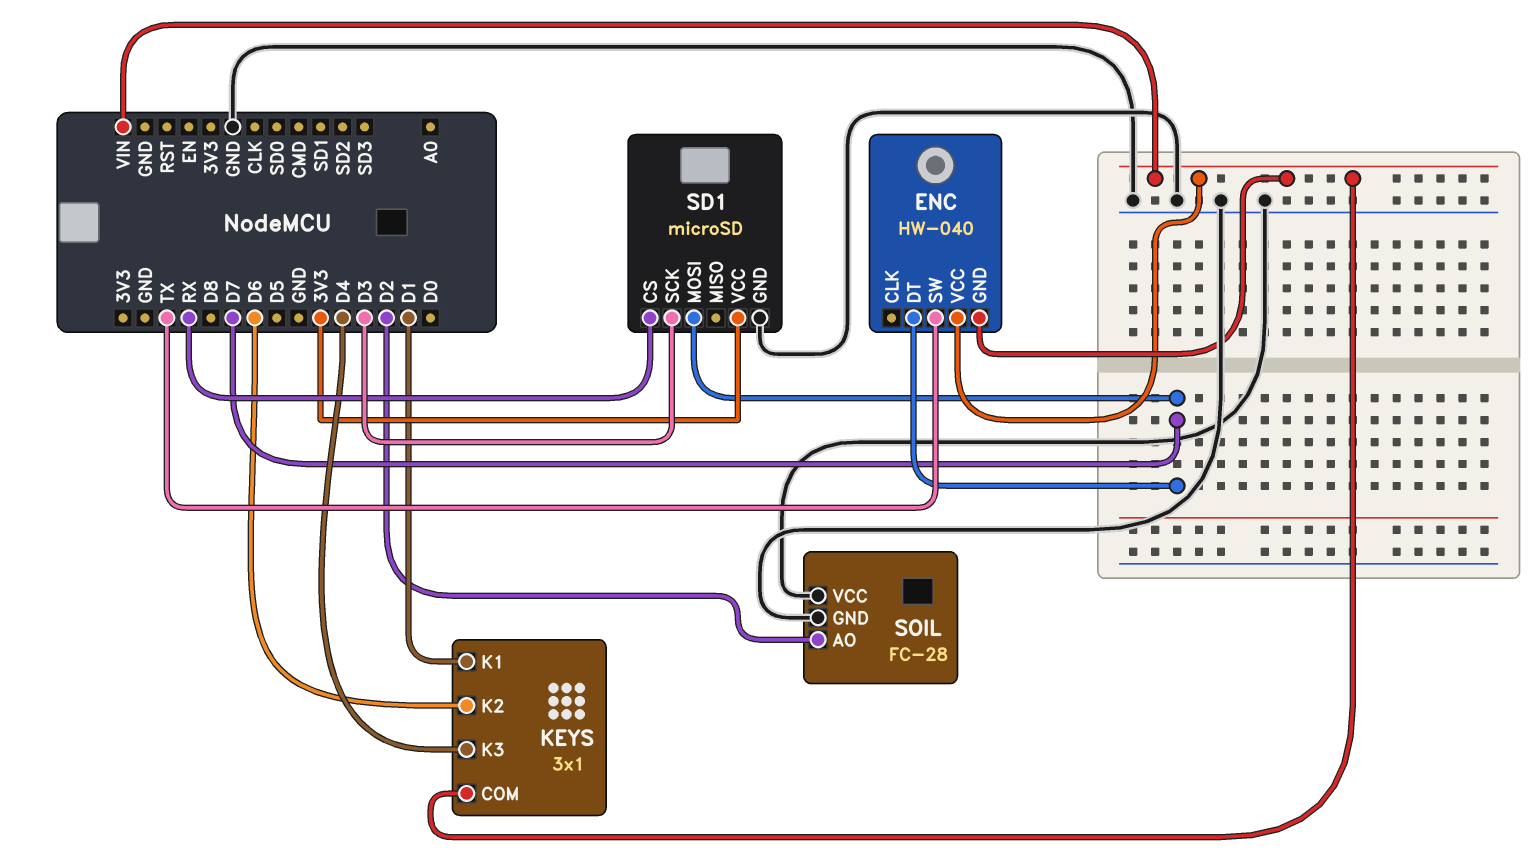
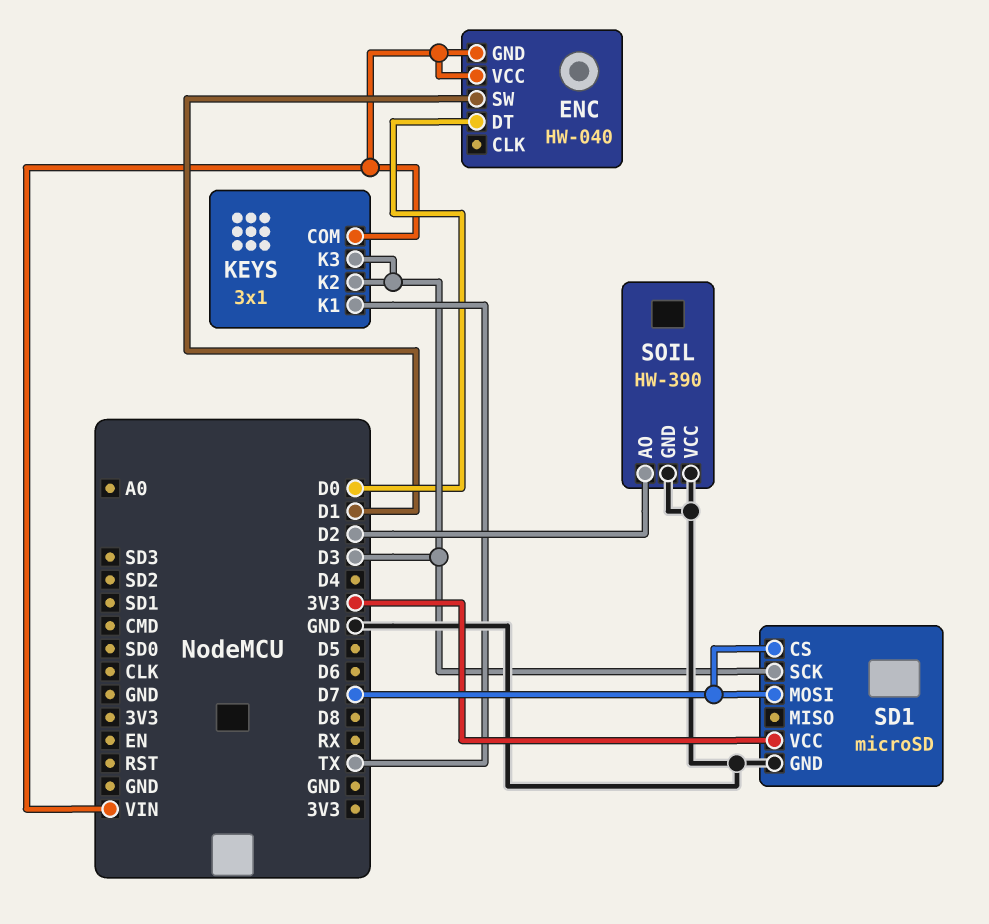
ENC pin DT: D7 -> D0
ENC pin SW: TX -> D1
KEYS pin K1: D1 -> TX
KEYS pin K2: D6 -> D3
KEYS pin K3: D4 -> D3
SD1 pin CS: RX -> D7
SOIL: FC-28 -> HW-390

